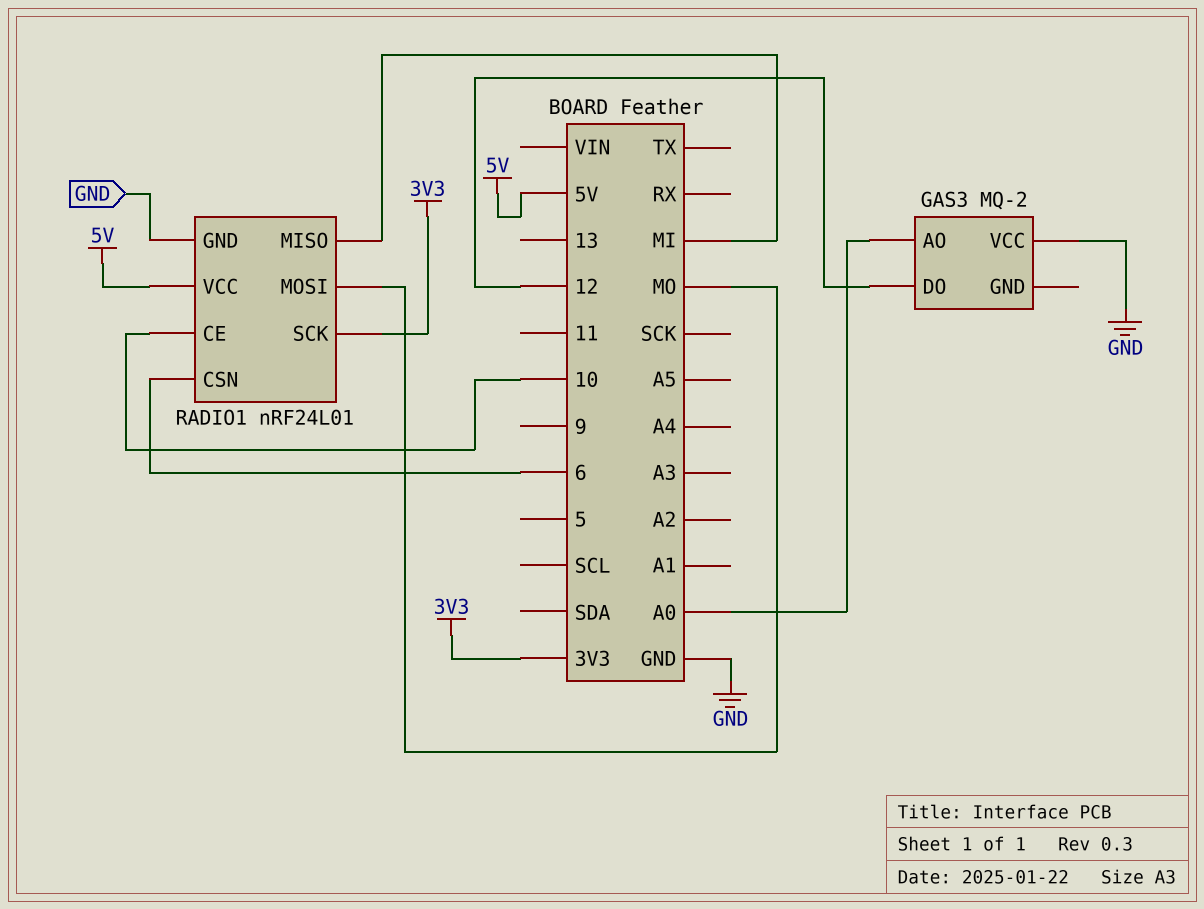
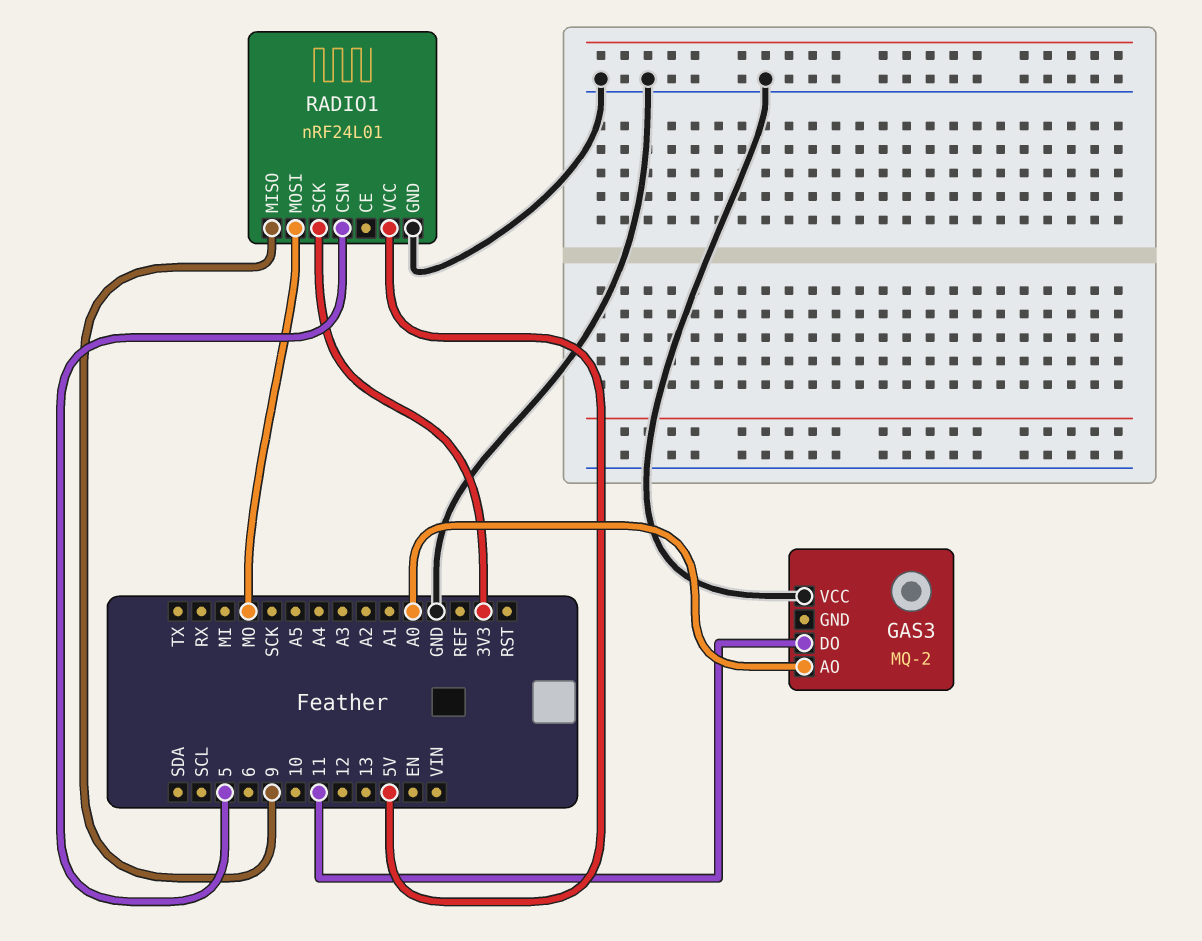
GAS3 pin DO: 12 -> 11
RADIO1 pin CE: 10 -> none
RADIO1 pin CSN: 6 -> 5
RADIO1 pin MISO: MI -> 9

